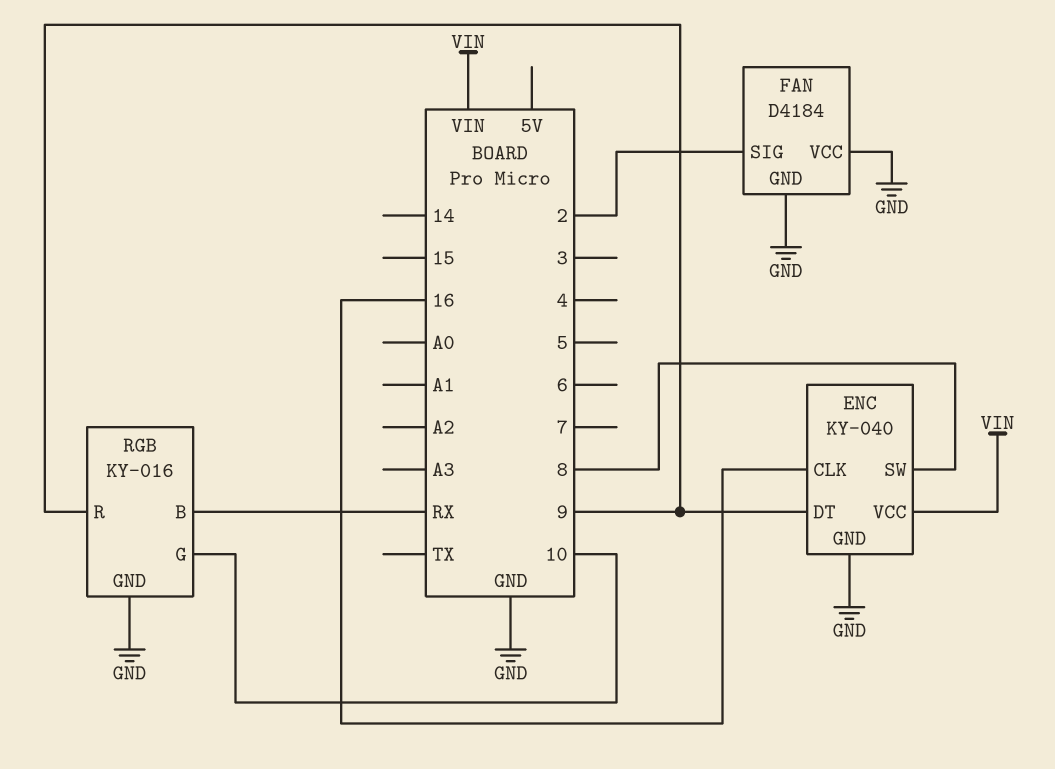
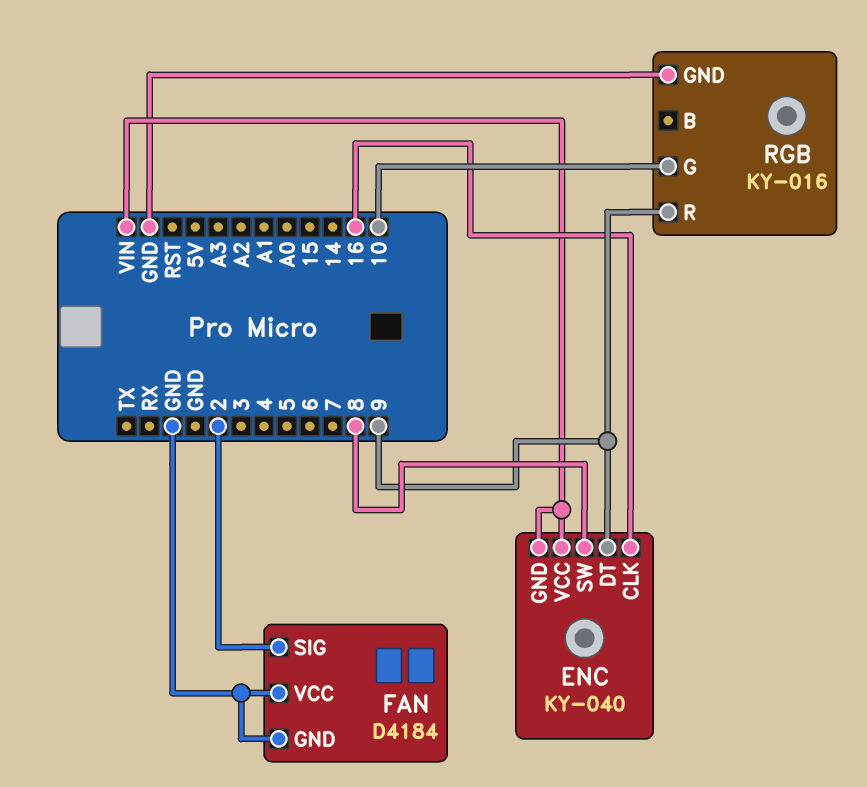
ENC pin GND: GND -> VIN
RGB pin B: RX -> none

